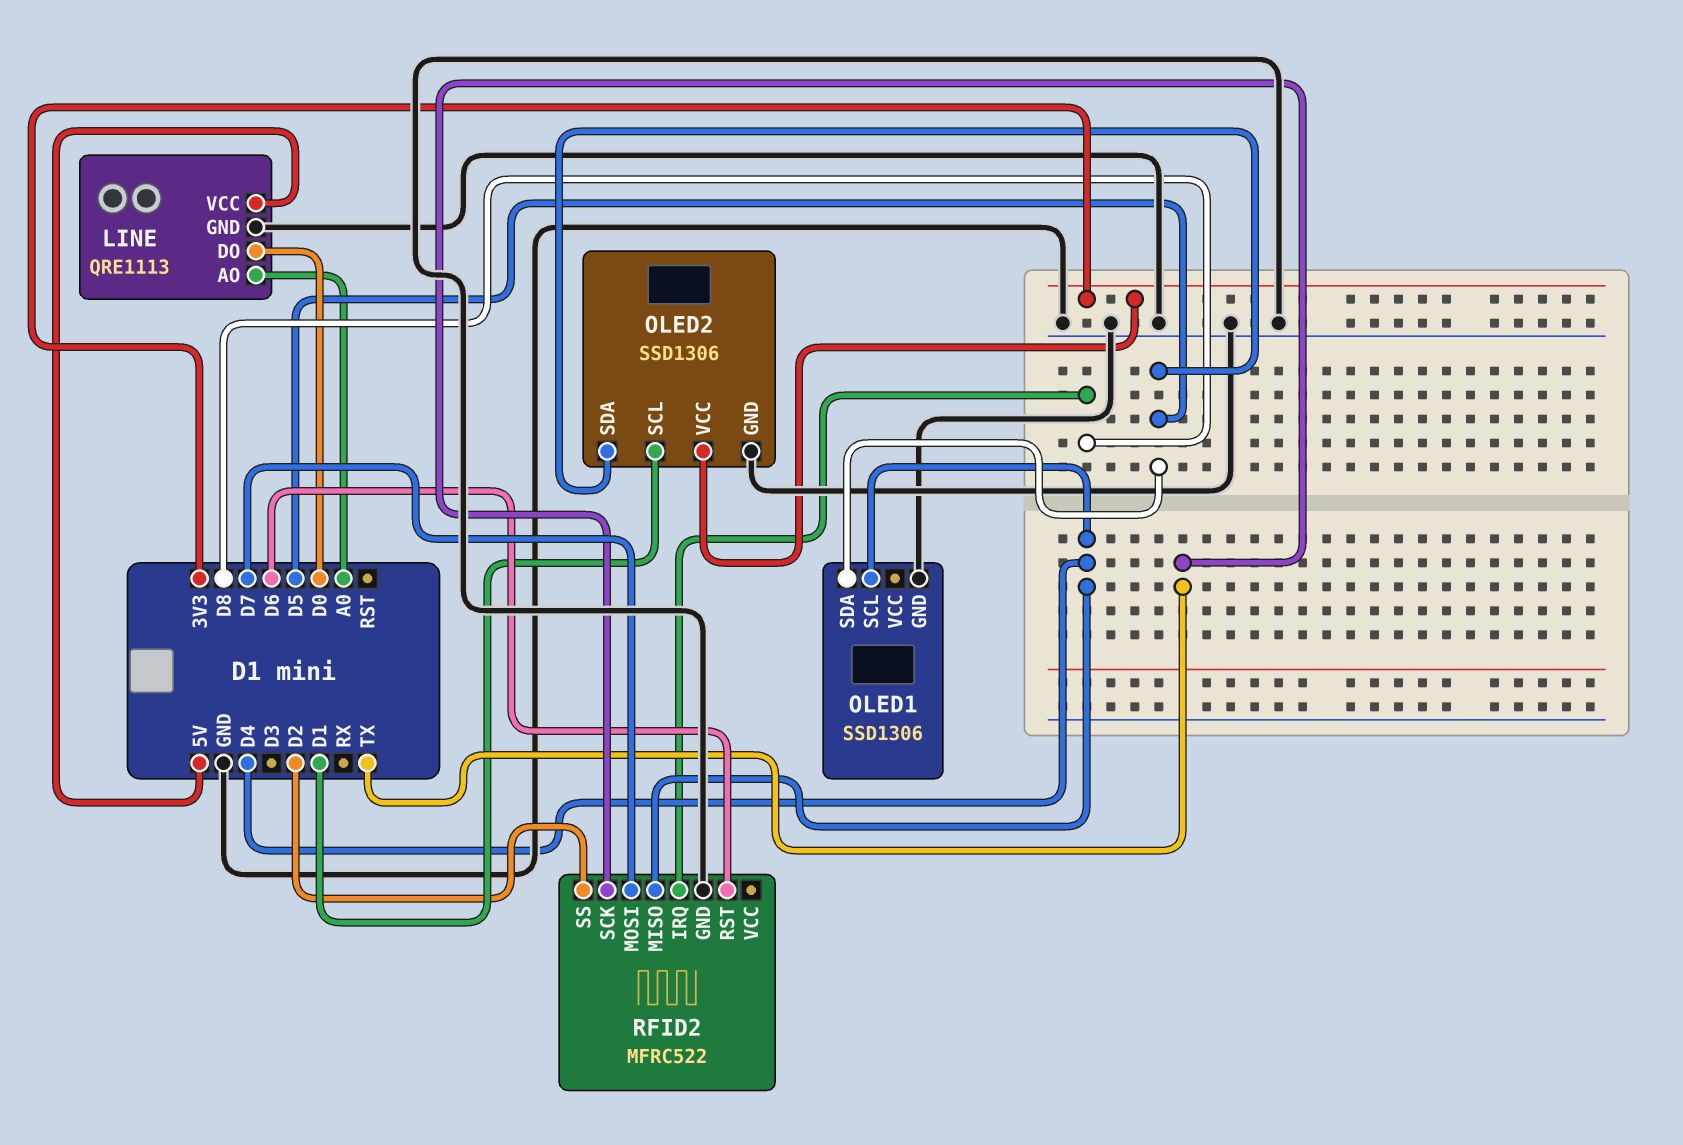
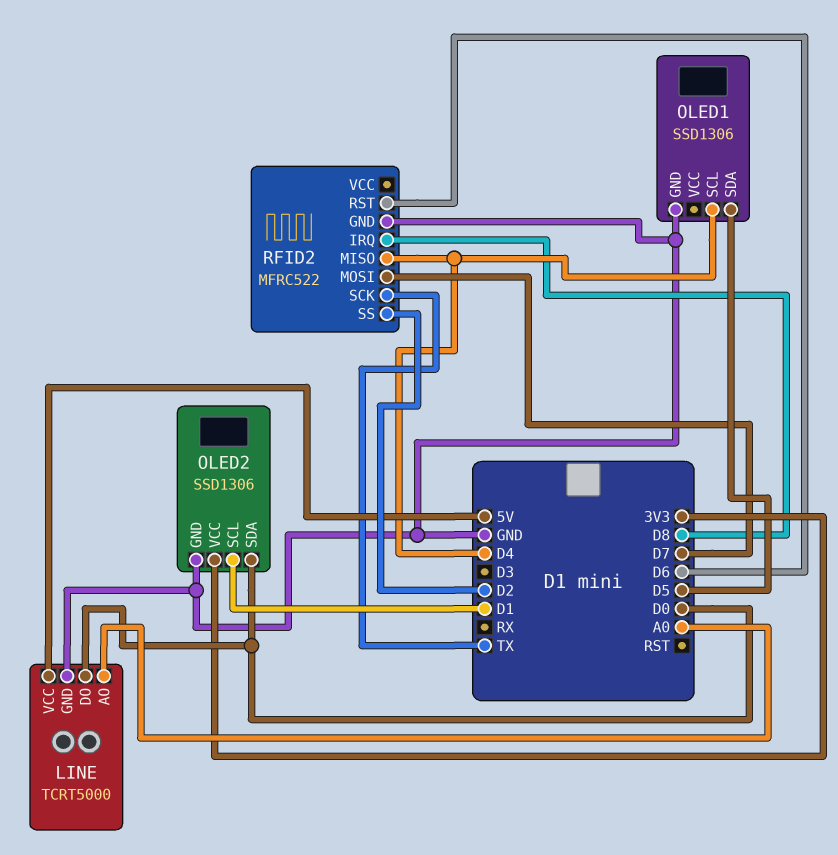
LINE: QRE1113 -> TCRT5000
OLED2 pin SDA: D5 -> D0

